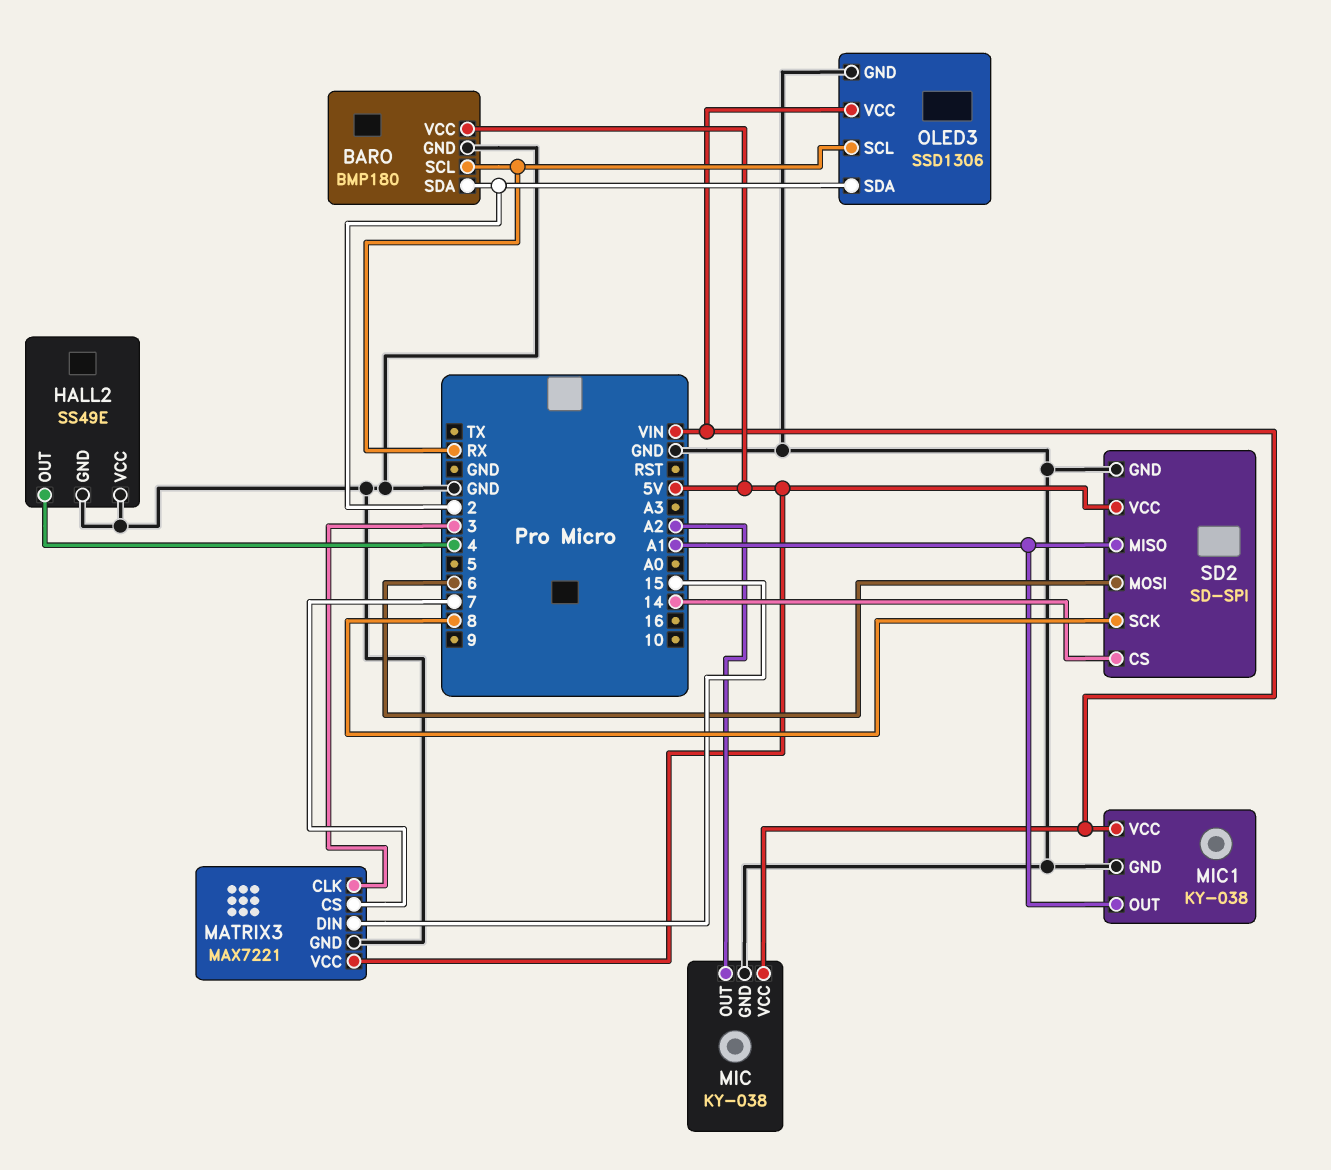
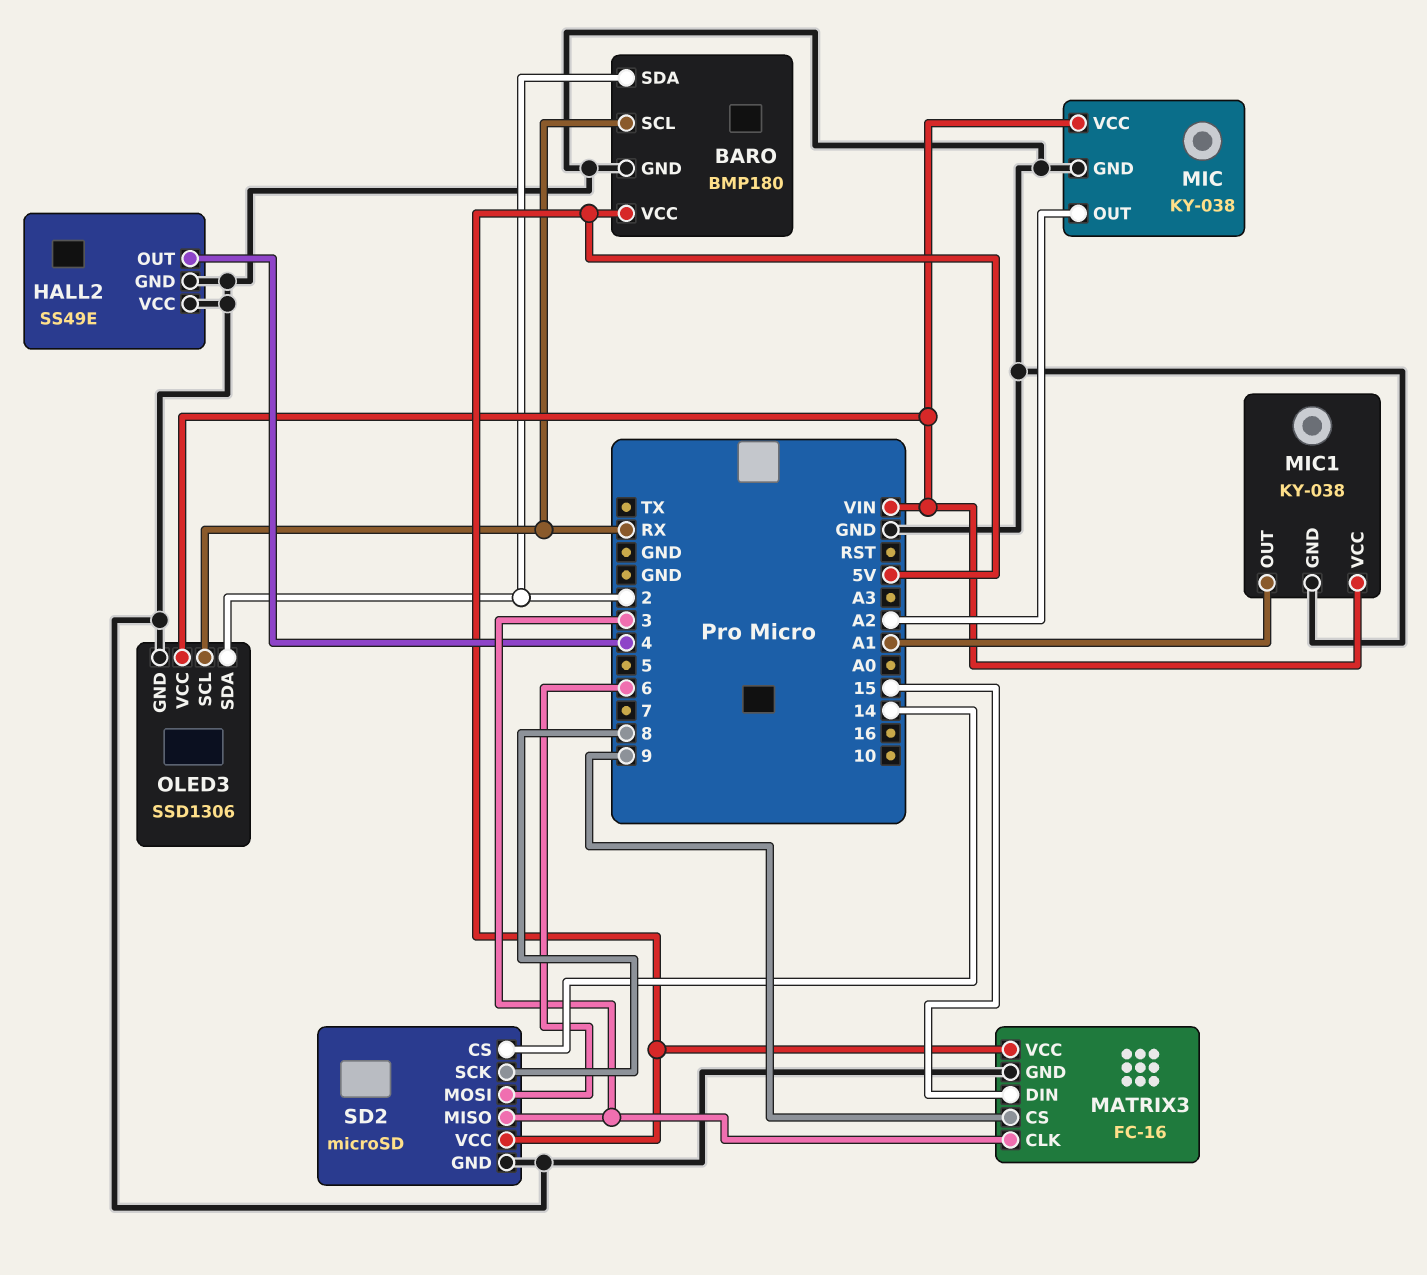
MATRIX3: MAX7221 -> FC-16
MATRIX3 pin CS: 7 -> 9
SD2: SD-SPI -> microSD
SD2 pin MISO: A1 -> 3

